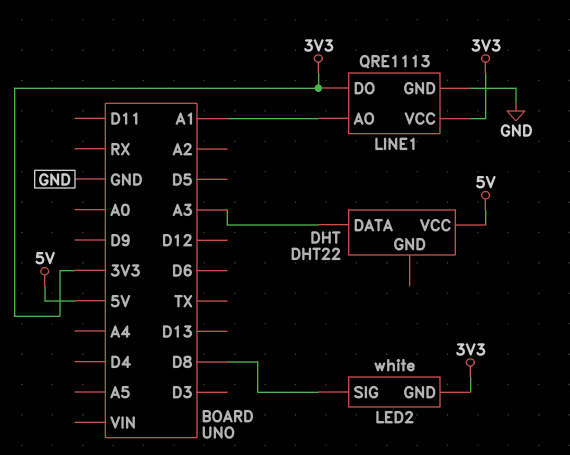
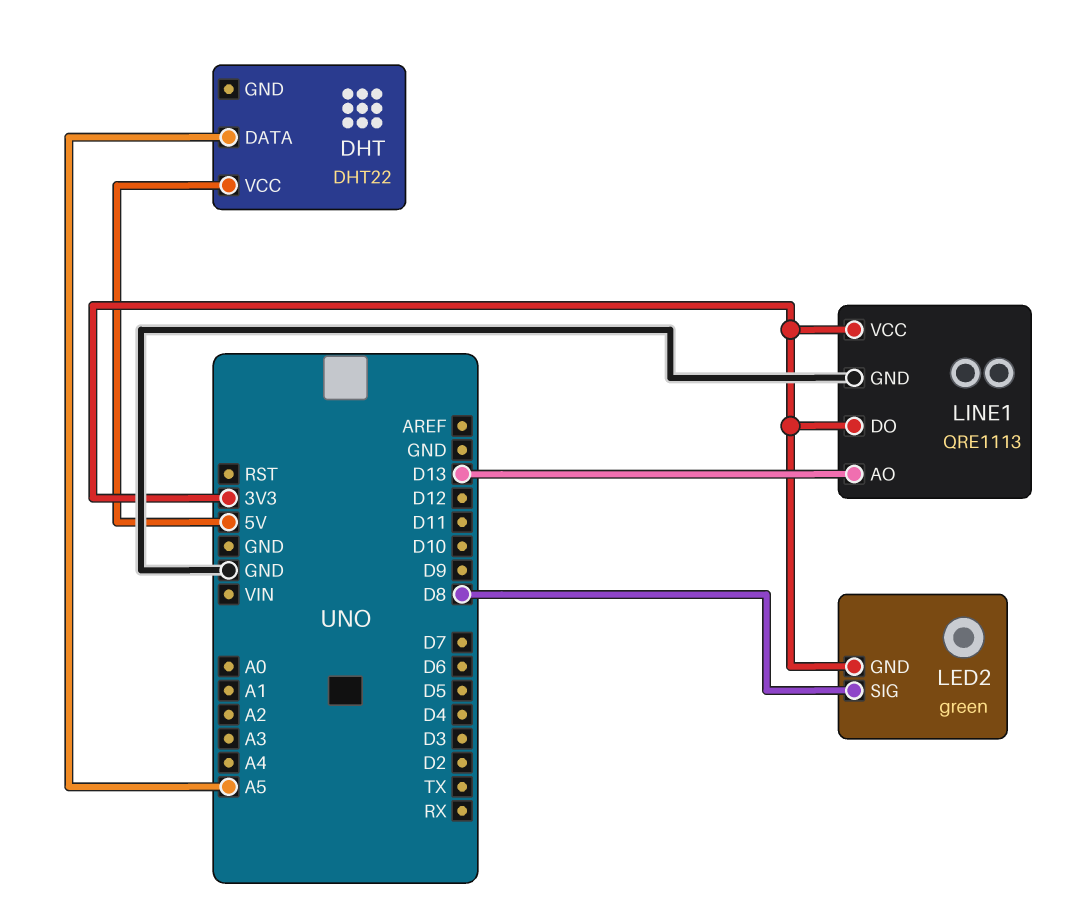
DHT pin DATA: A3 -> A5
LED2: white -> green
LINE1 pin AO: A1 -> D13

